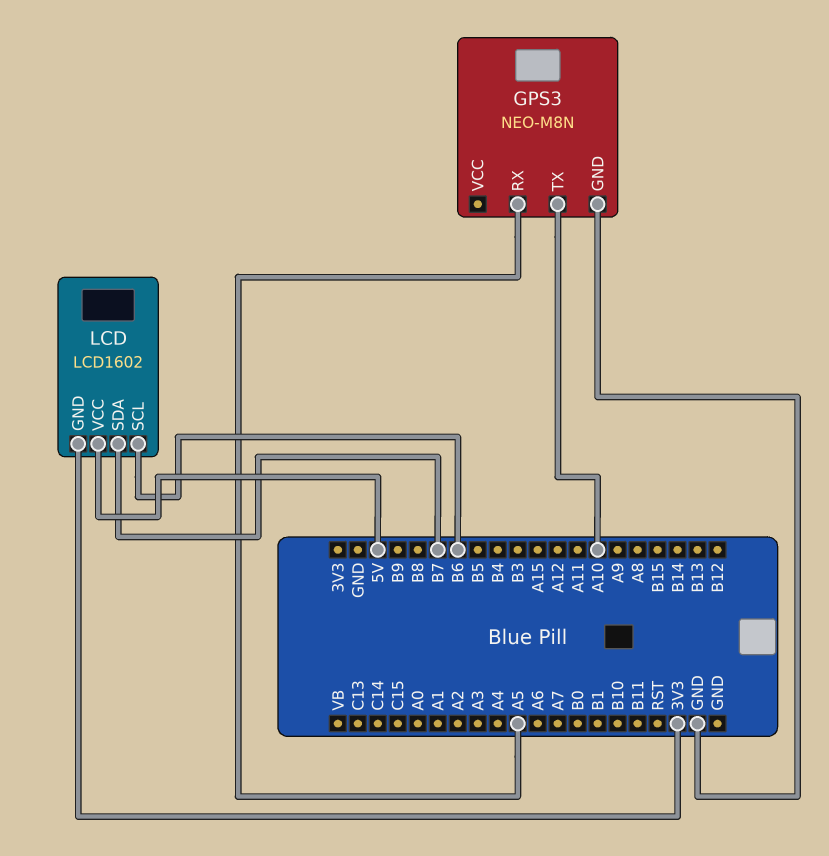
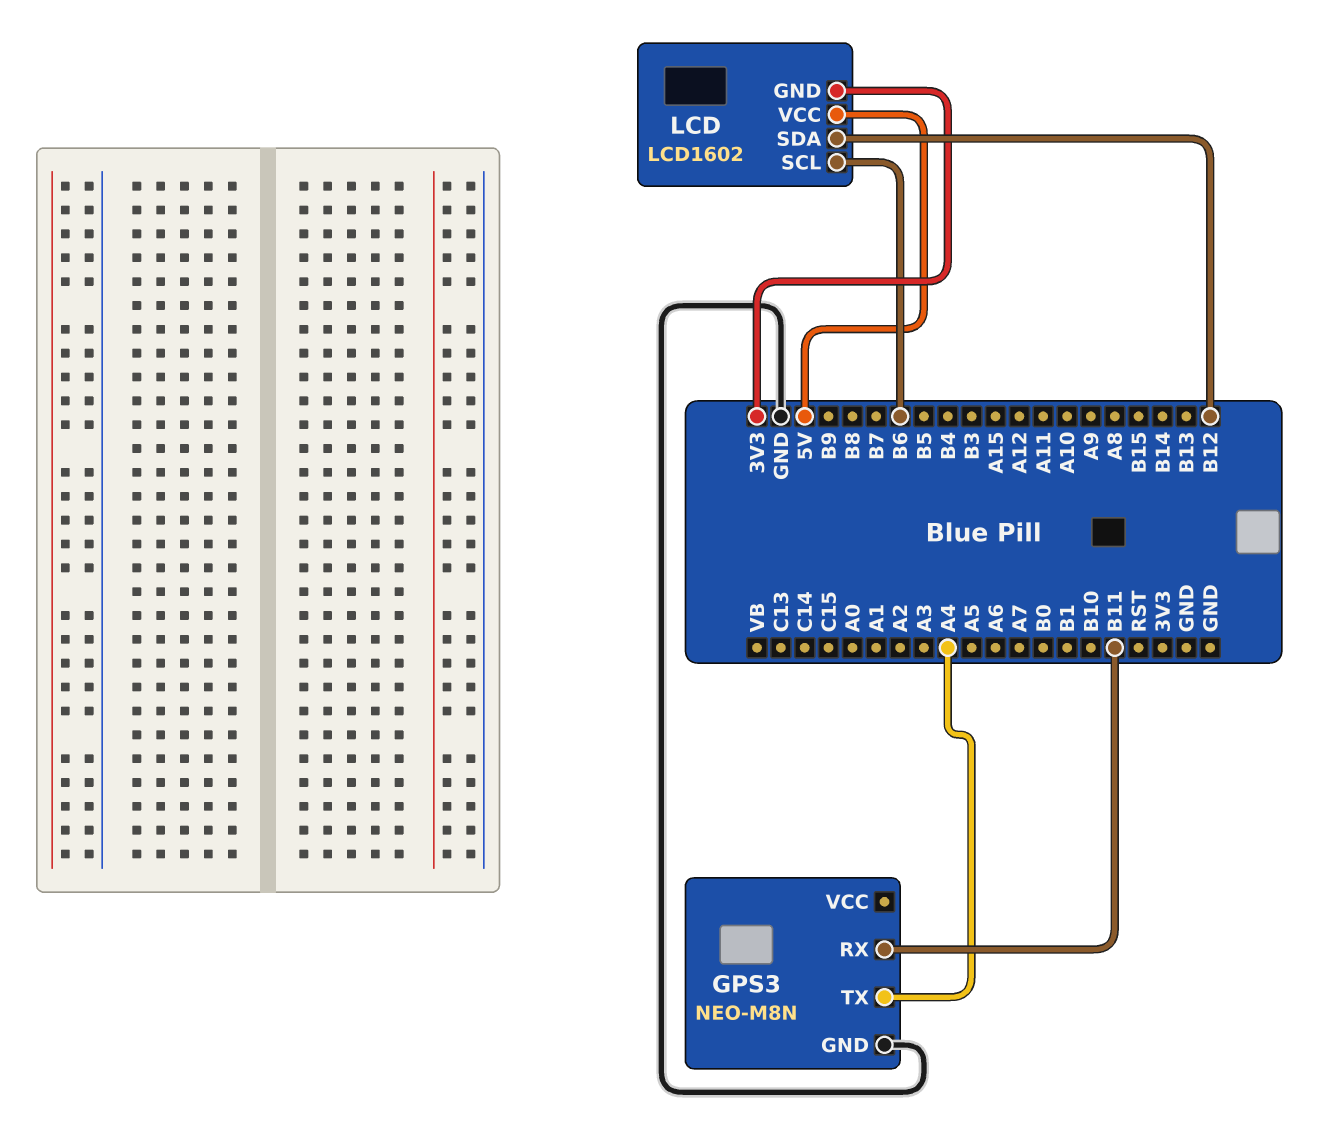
GPS3 pin RX: A5 -> B11
GPS3 pin TX: A10 -> A4
LCD pin SDA: B7 -> B12

